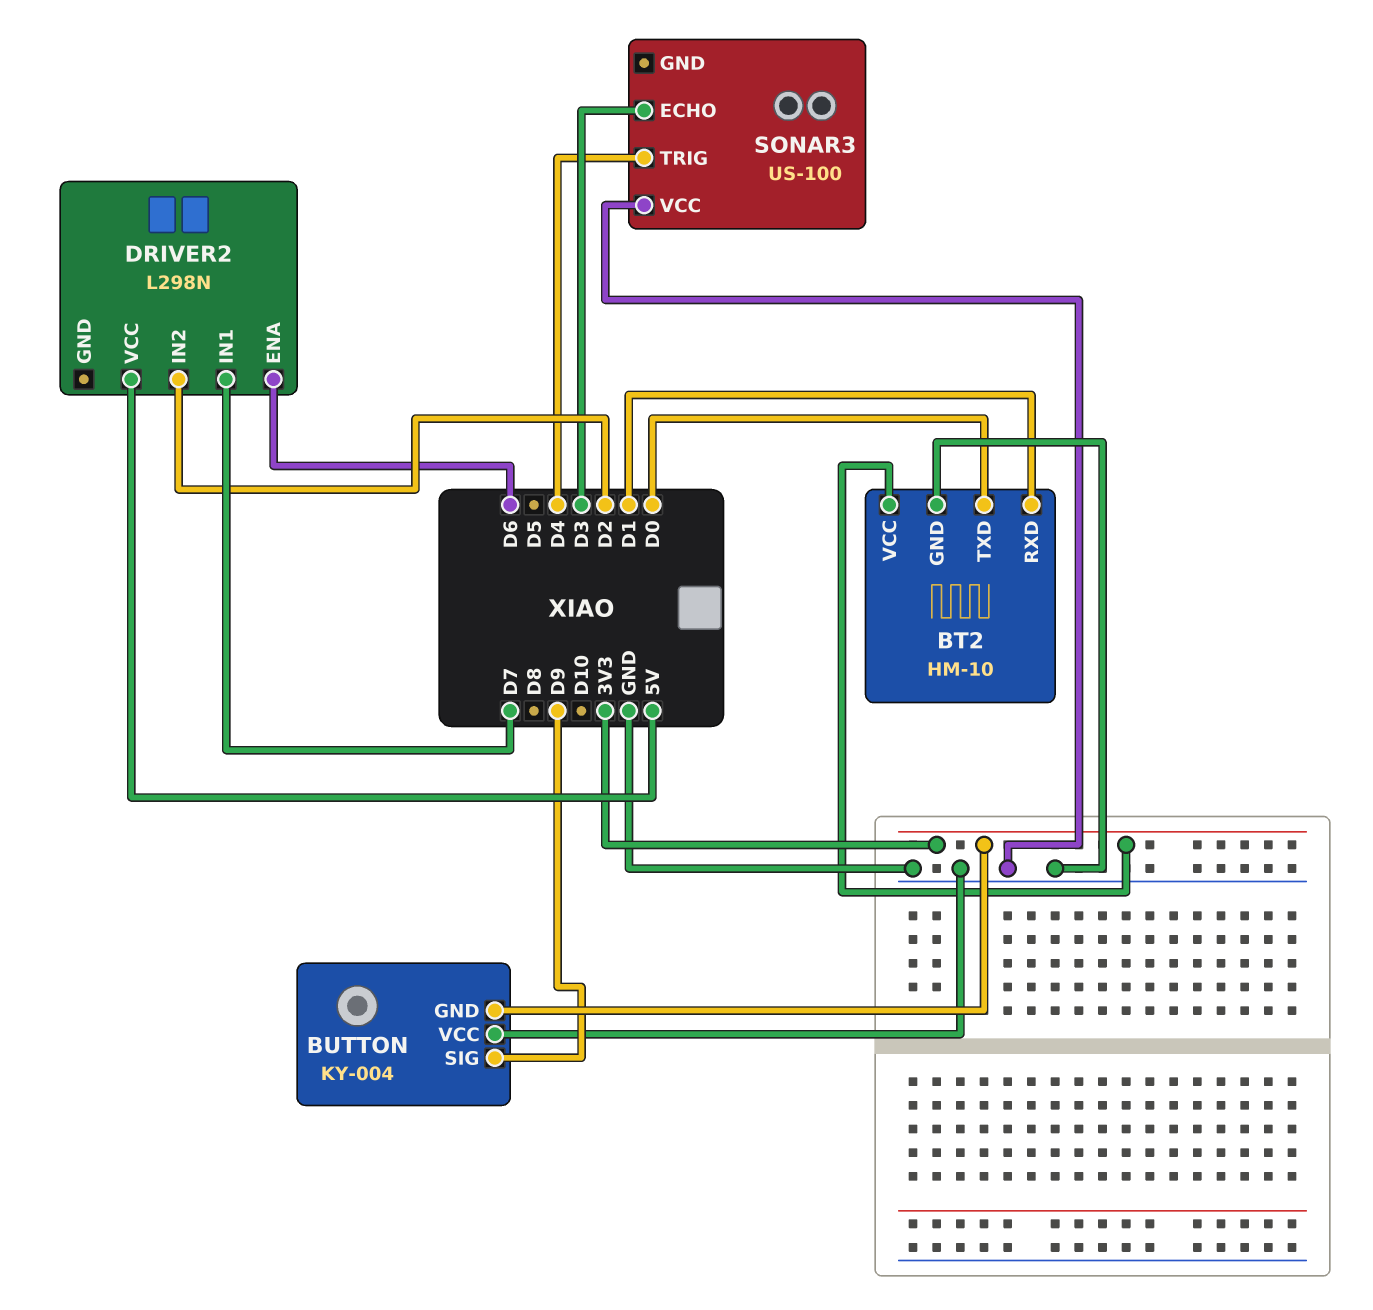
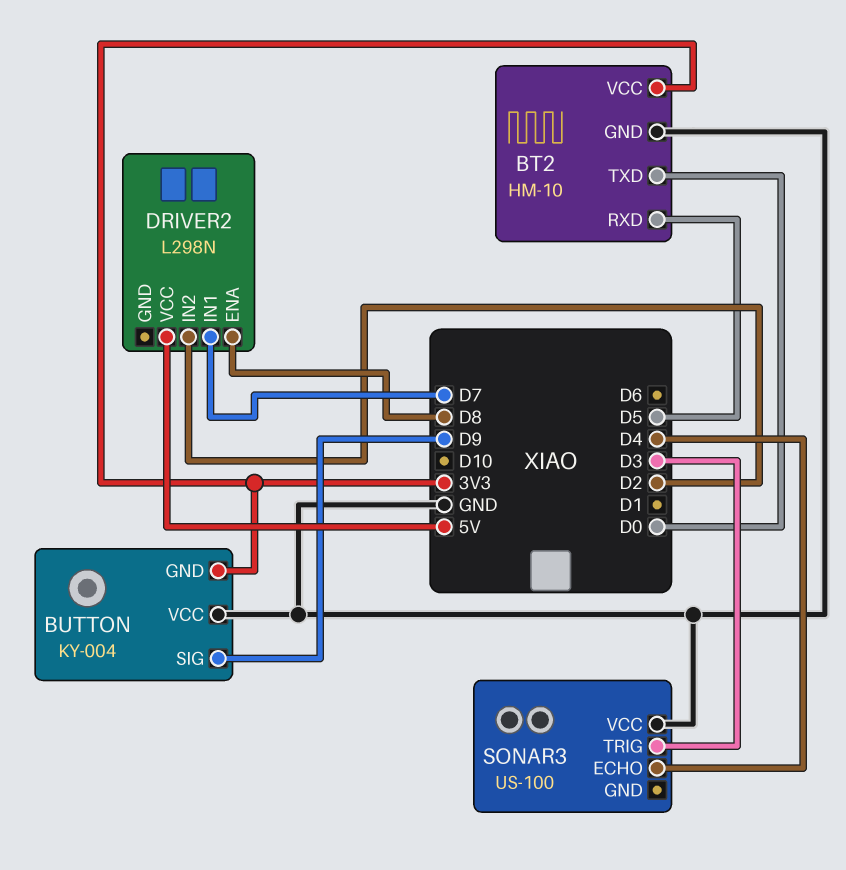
BT2 pin RXD: D1 -> D5
DRIVER2 pin ENA: D6 -> D8
SONAR3 pin ECHO: D3 -> D4
SONAR3 pin TRIG: D4 -> D3

